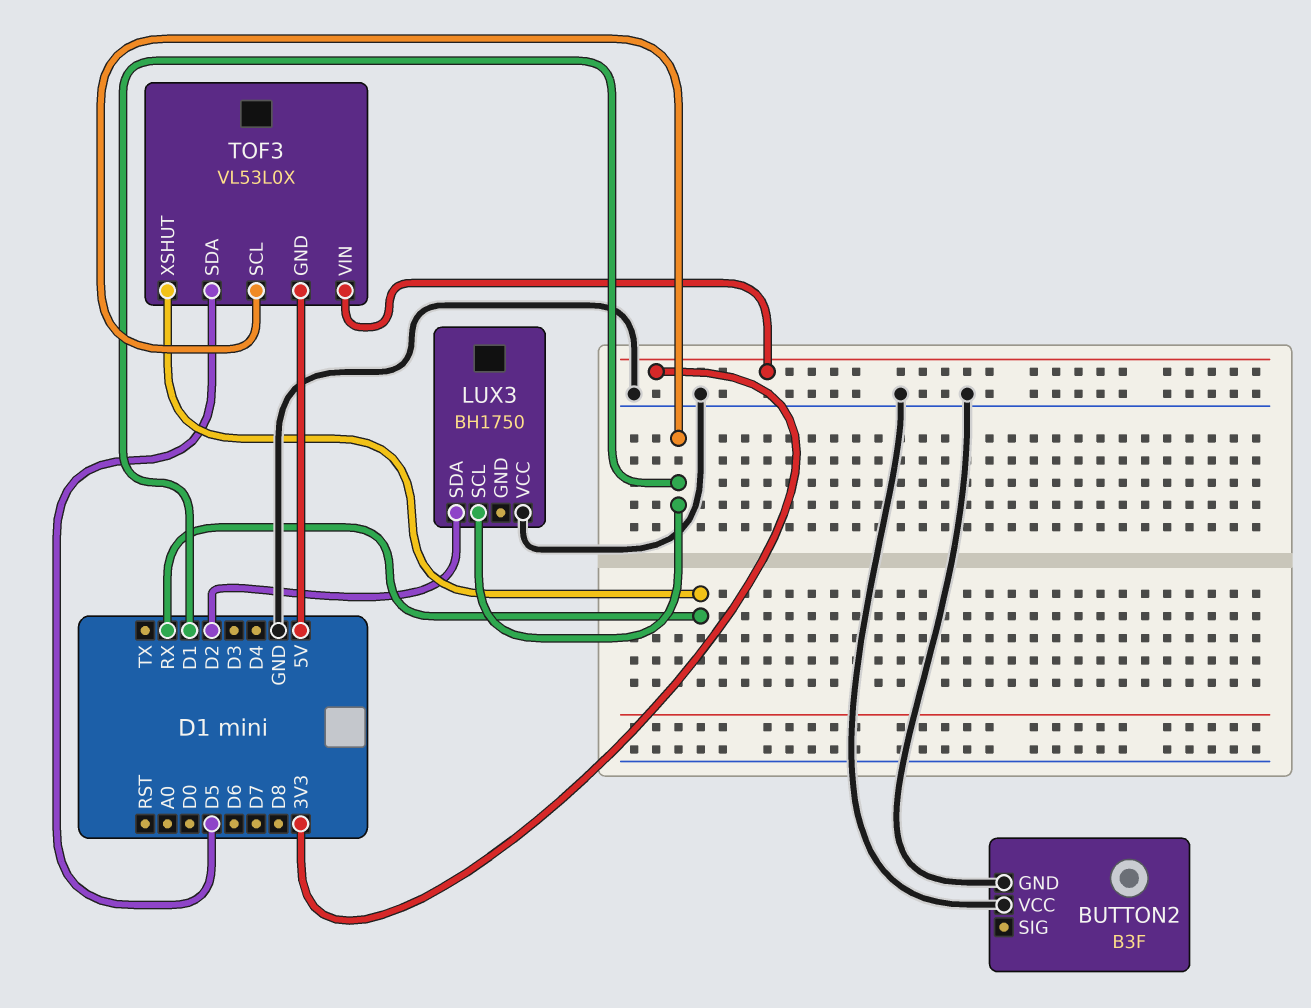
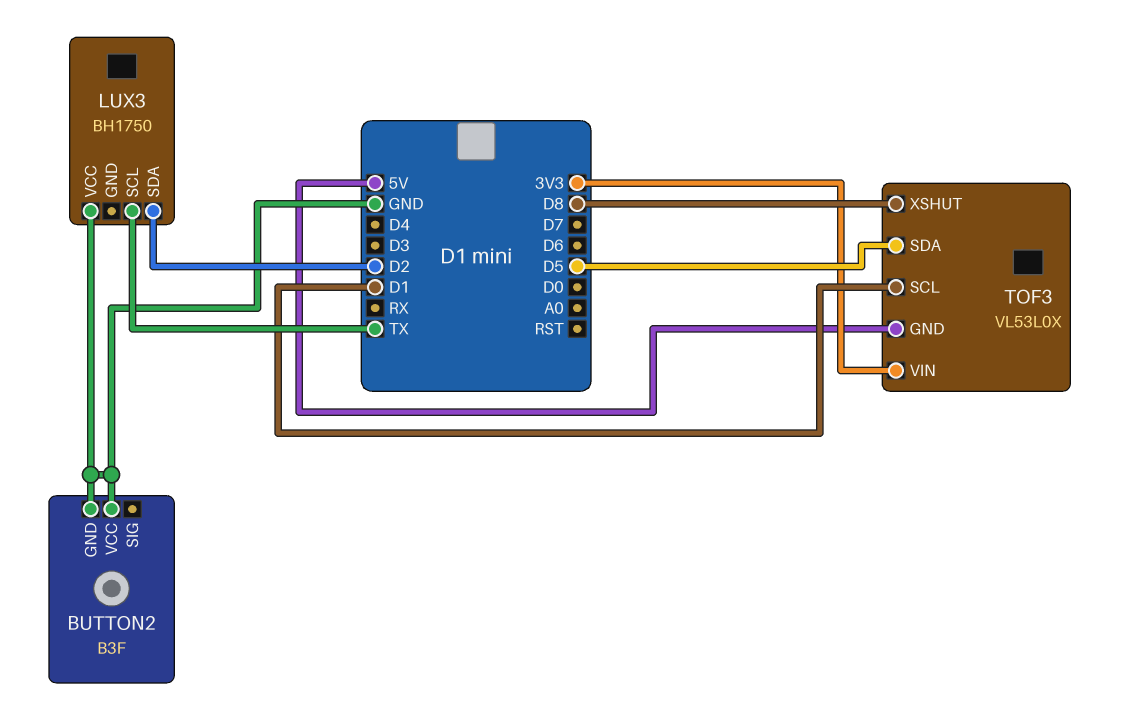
LUX3 pin SCL: D1 -> TX
TOF3 pin XSHUT: RX -> D8

